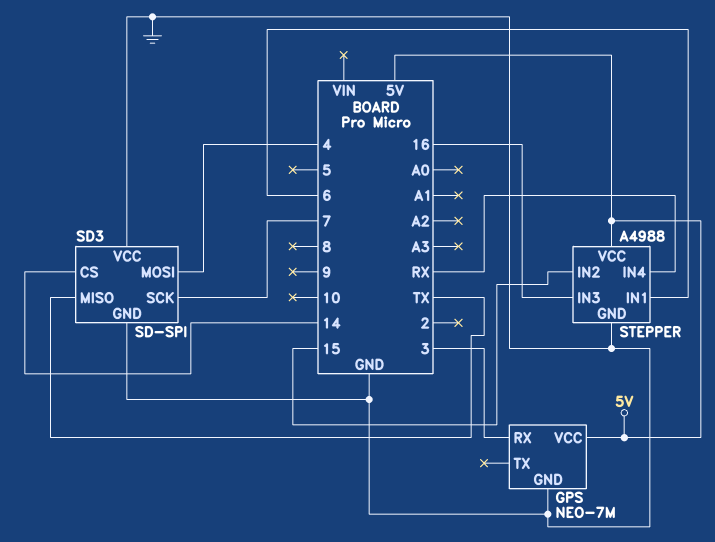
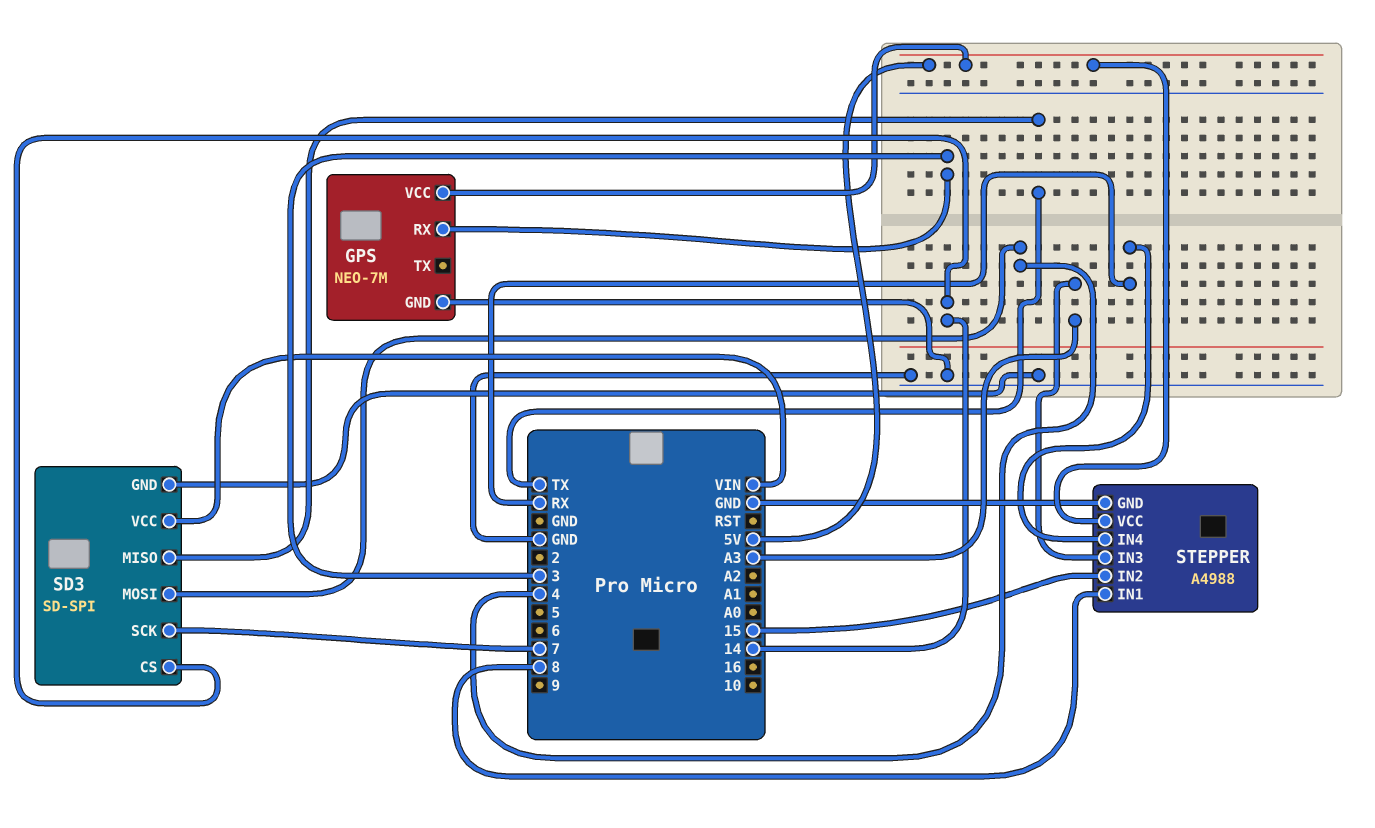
SD3 pin VCC: GND -> VIN
STEPPER pin IN1: 6 -> 8
STEPPER pin IN3: 16 -> A3

